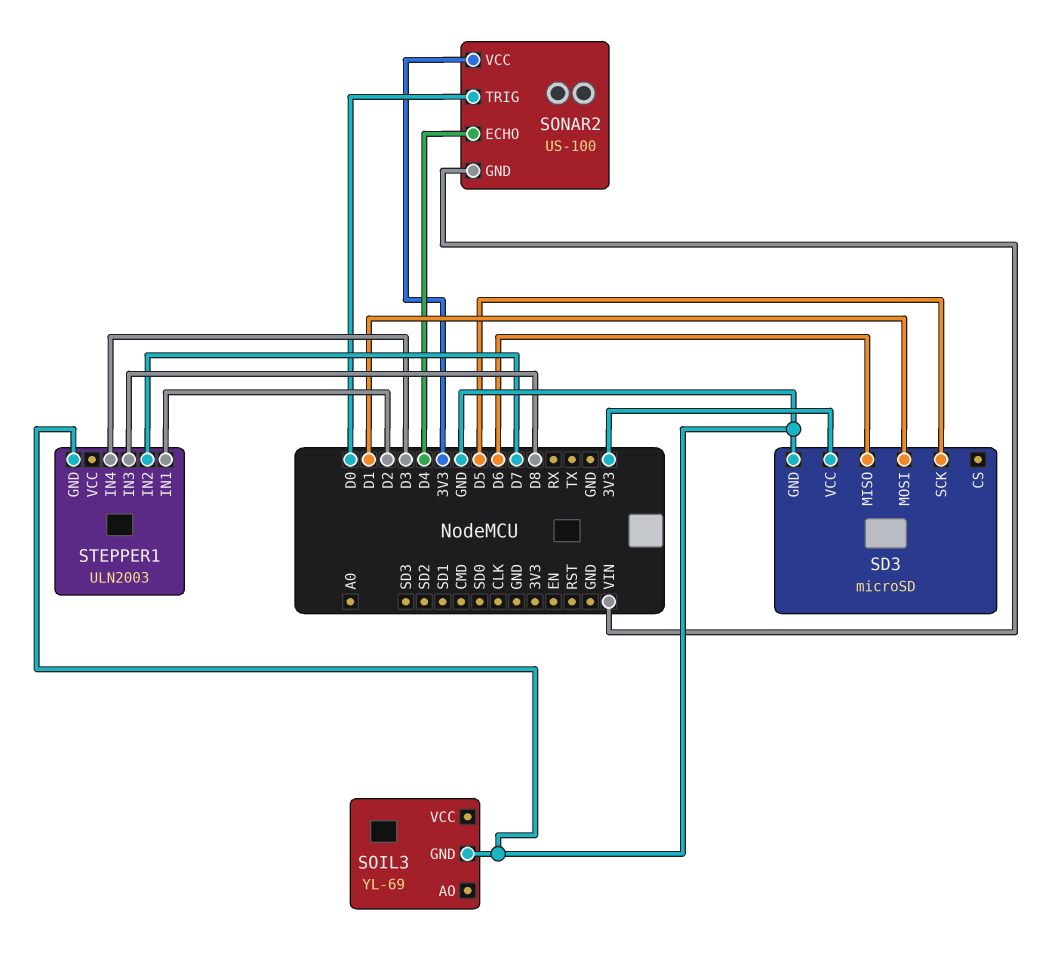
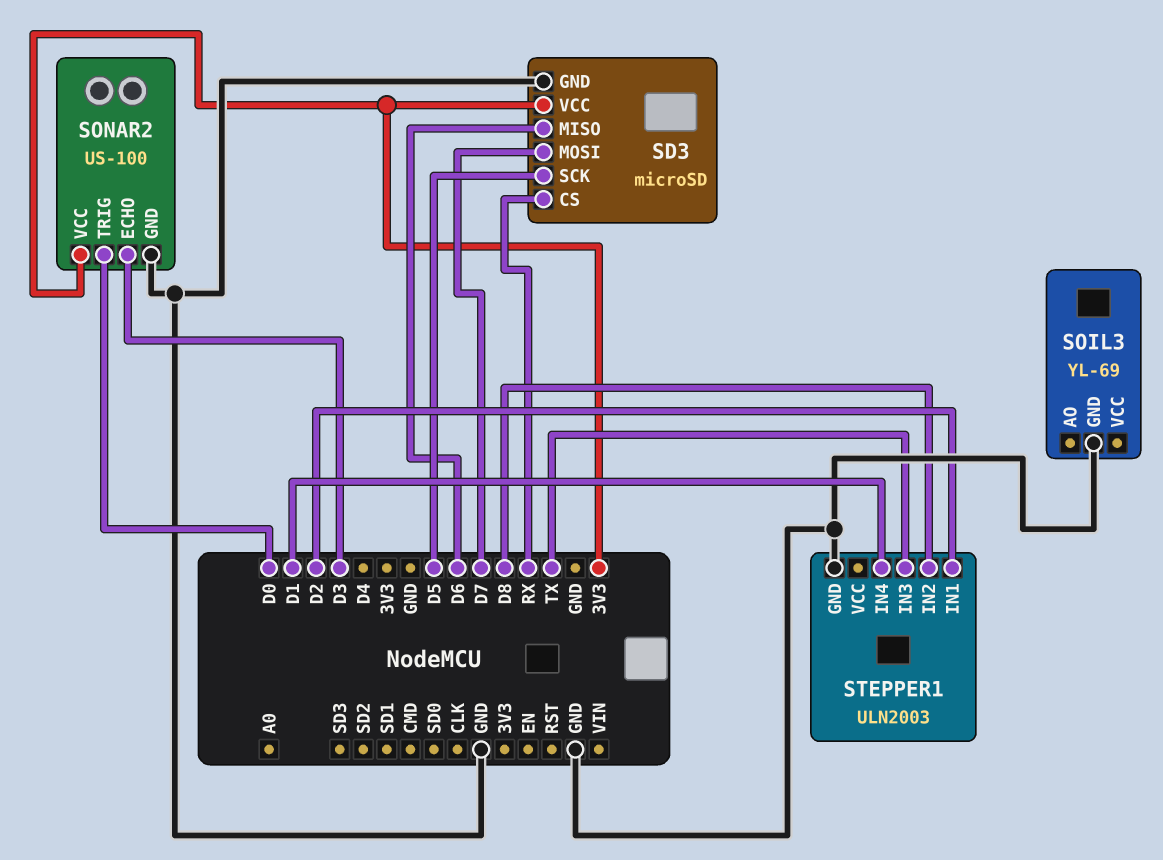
SD3 pin CS: none -> RX
SD3 pin MOSI: D1 -> D7
SONAR2 pin ECHO: D4 -> D3
SONAR2 pin GND: VIN -> GND
STEPPER1 pin IN2: D7 -> D8
STEPPER1 pin IN3: D8 -> TX
STEPPER1 pin IN4: D3 -> D1

